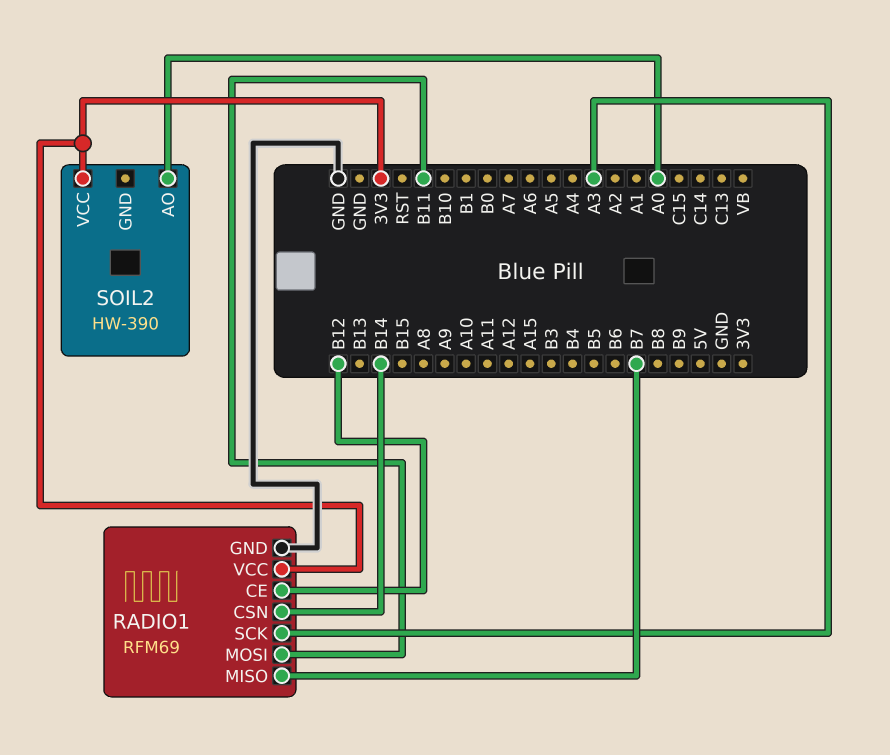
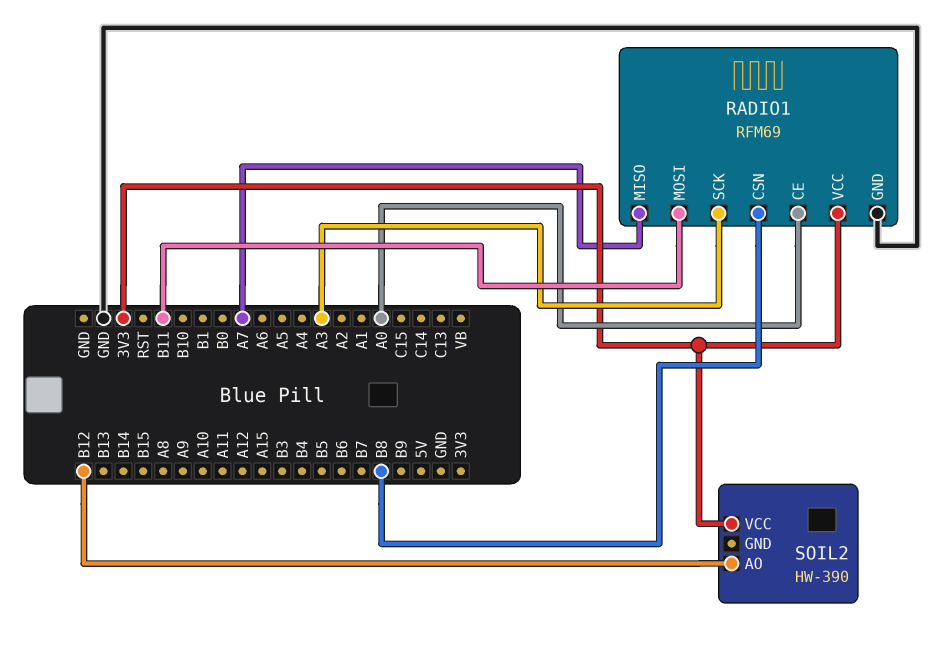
RADIO1 pin CE: B12 -> A0
RADIO1 pin CSN: B14 -> B8
RADIO1 pin MISO: B7 -> A7
SOIL2 pin AO: A0 -> B12

